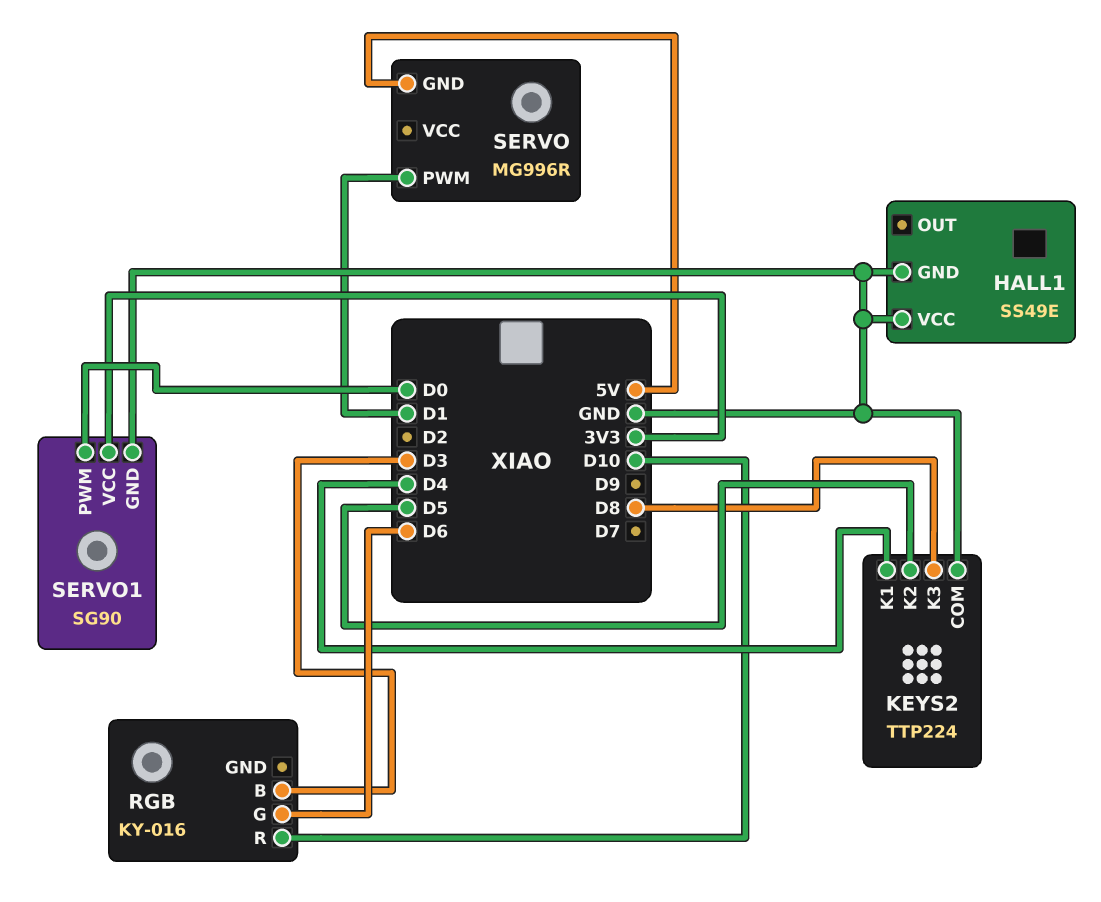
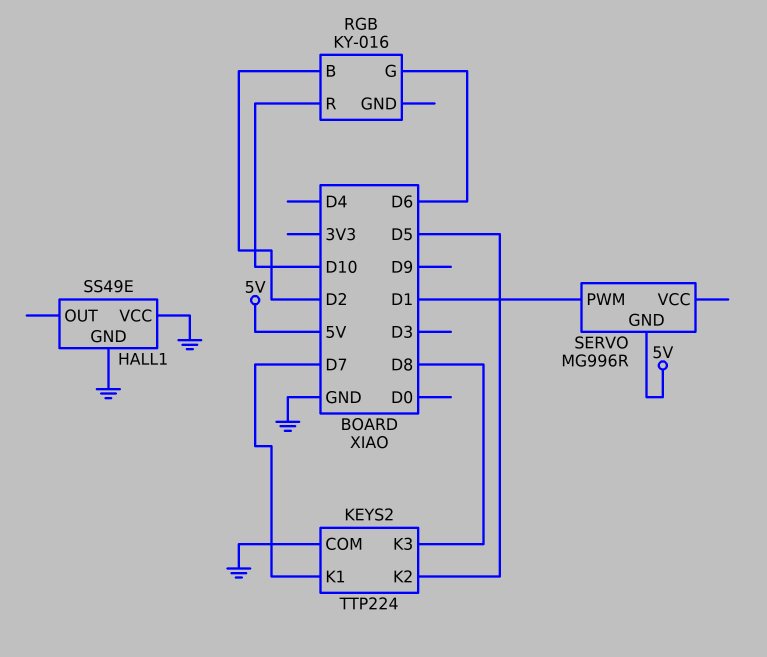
KEYS2 pin K1: D4 -> D7
RGB pin B: D3 -> D2
SERVO1: SG90 -> none
SERVO1 pin GND: GND -> none
SERVO1 pin PWM: D0 -> none
SERVO1 pin VCC: 3V3 -> none

